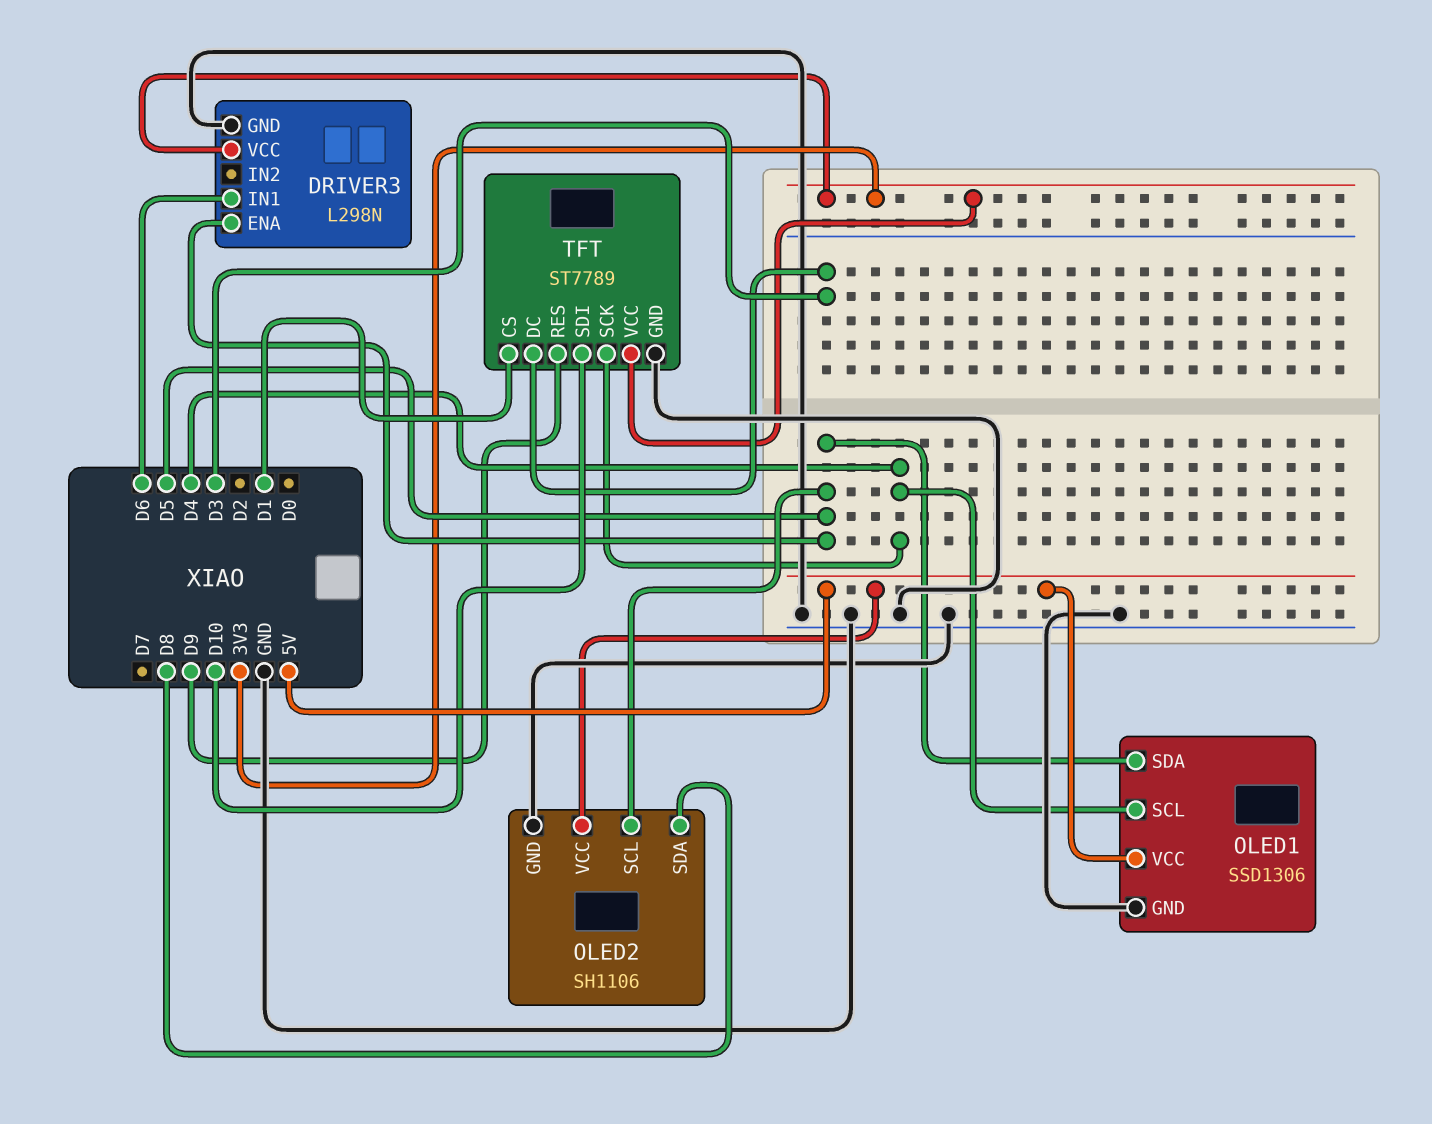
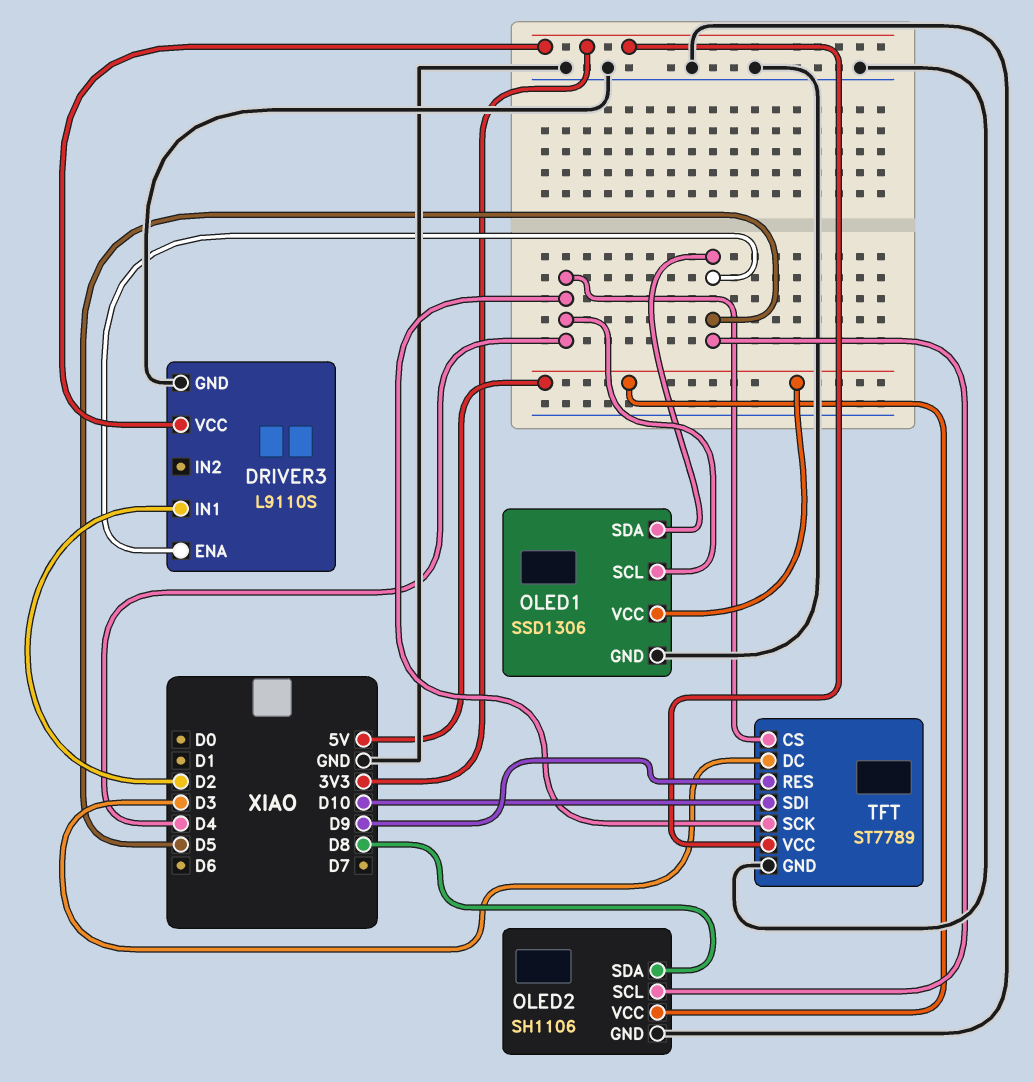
DRIVER3: L298N -> L9110S
DRIVER3 pin IN1: D6 -> D2
TFT pin CS: D1 -> D4

